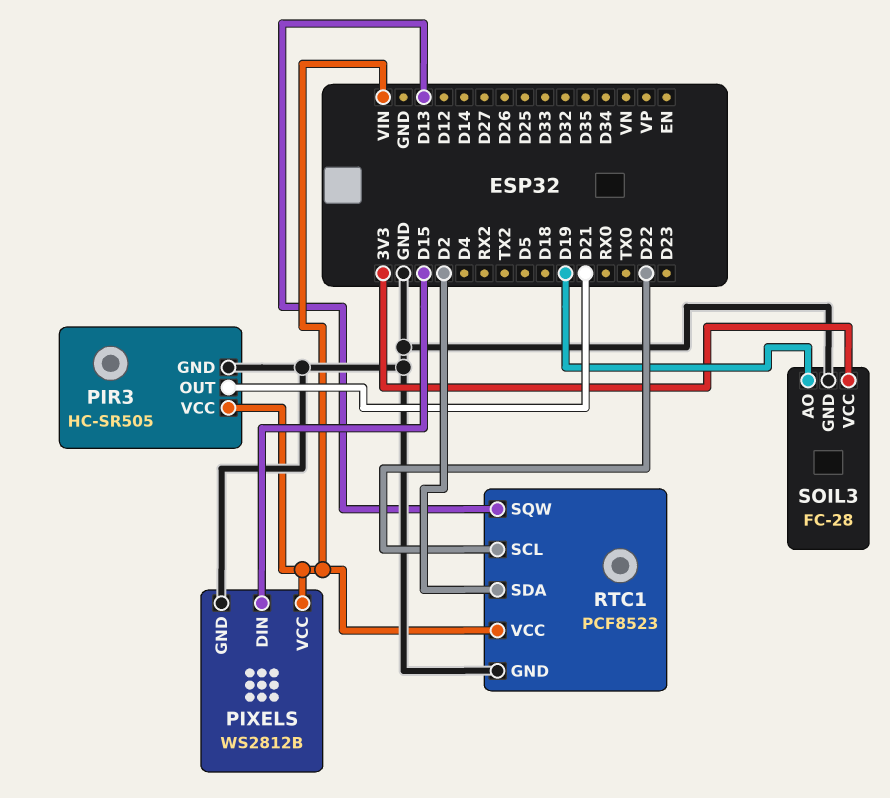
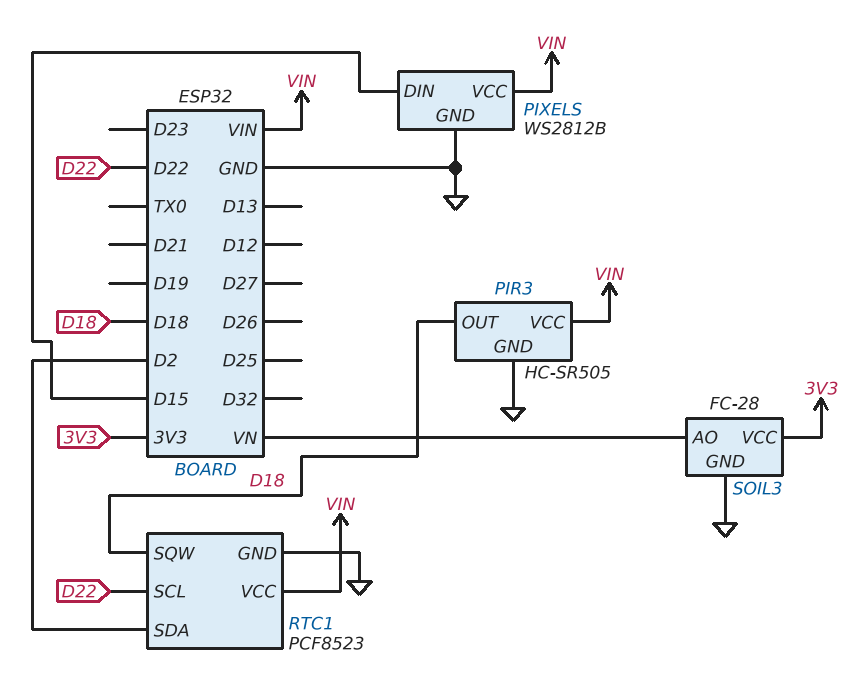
PIR3 pin OUT: D21 -> D18
RTC1 pin SQW: D13 -> D18
SOIL3 pin AO: D19 -> VN

